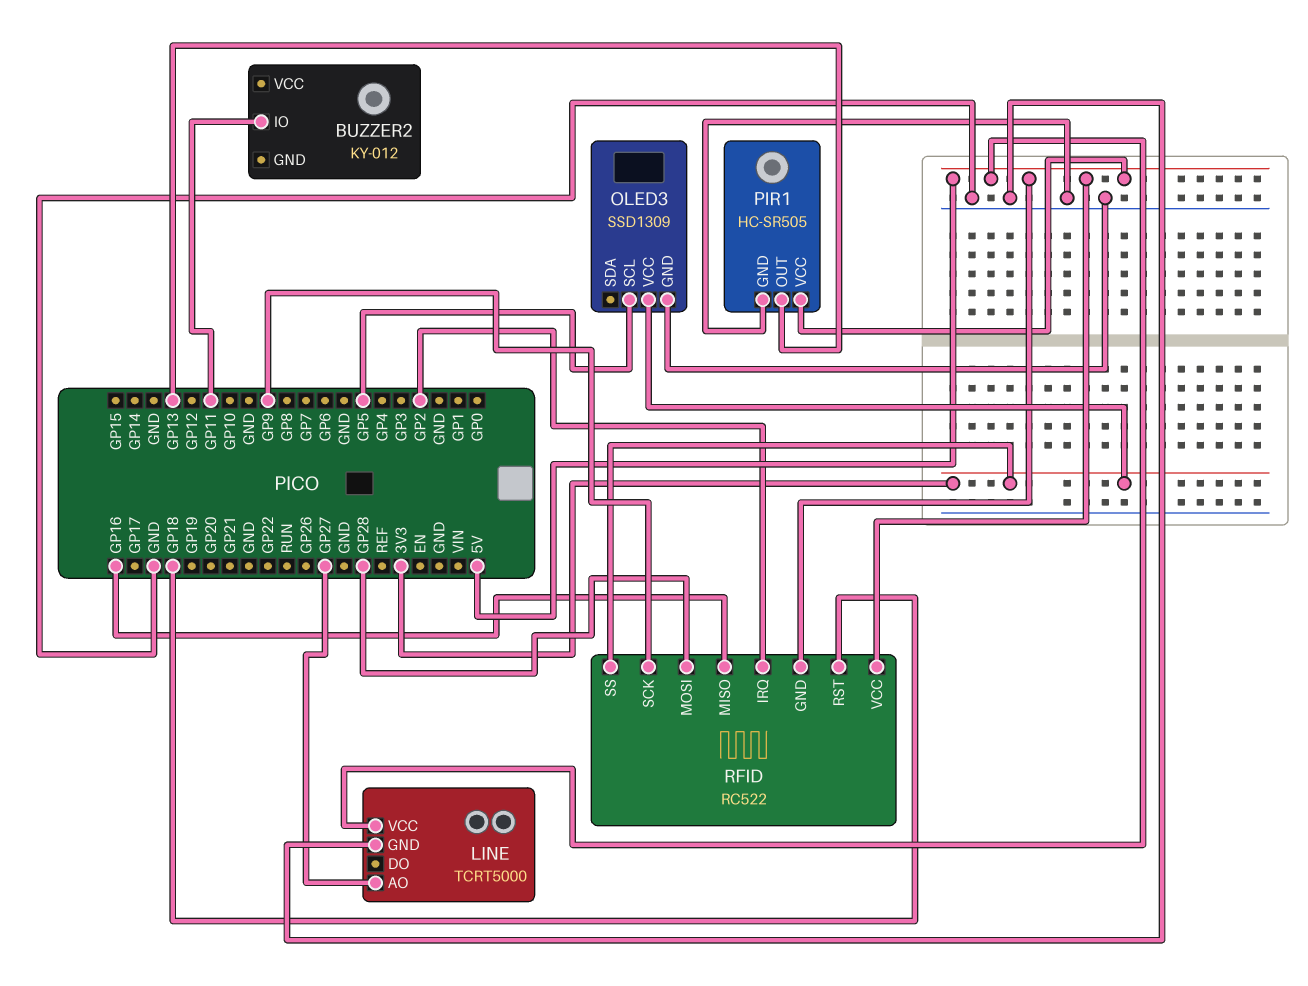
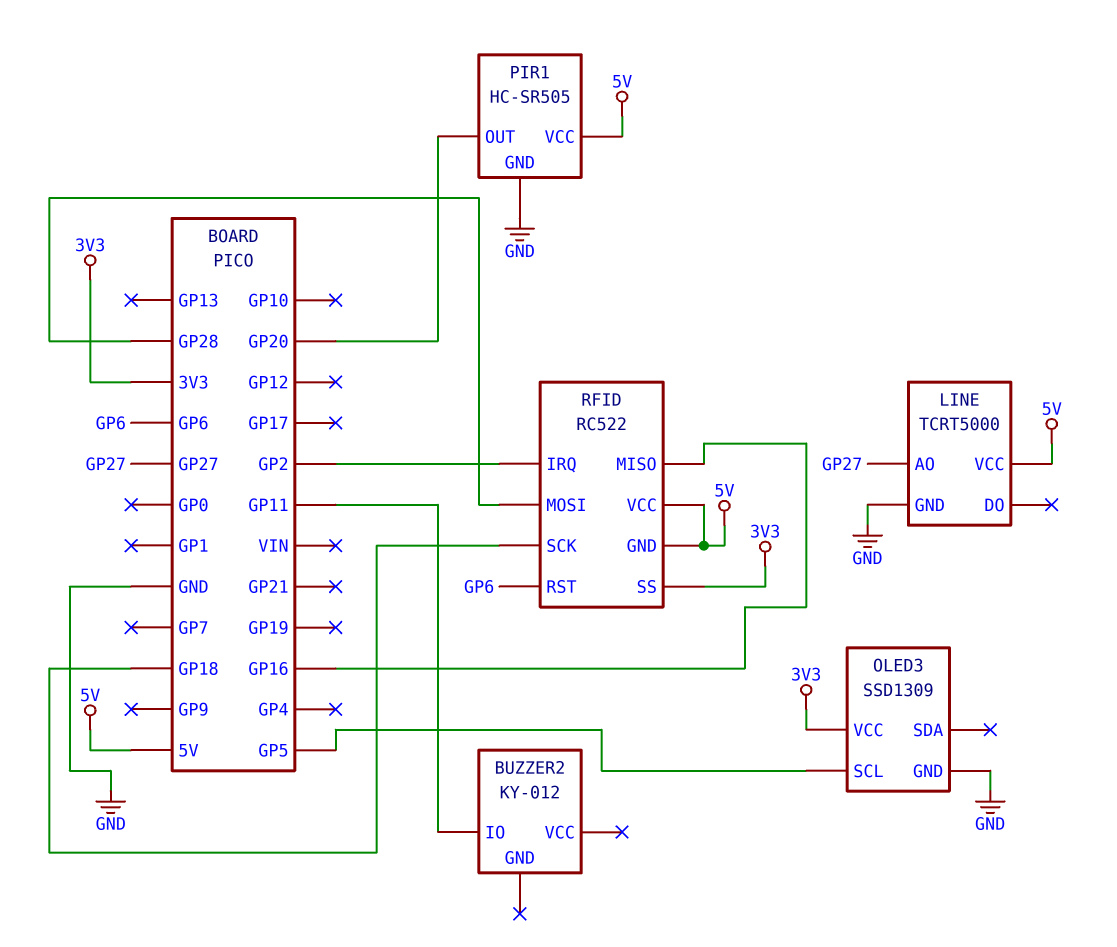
PIR1 pin OUT: GP13 -> GP20
RFID pin RST: GP18 -> GP6
RFID pin SCK: GP9 -> GP18

